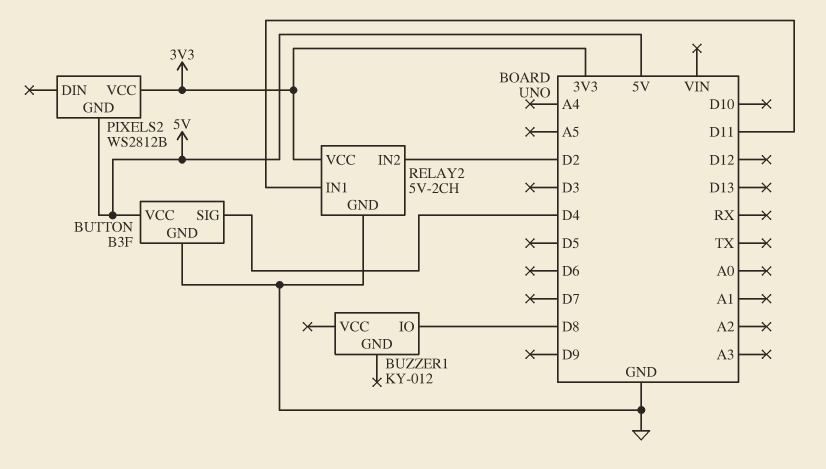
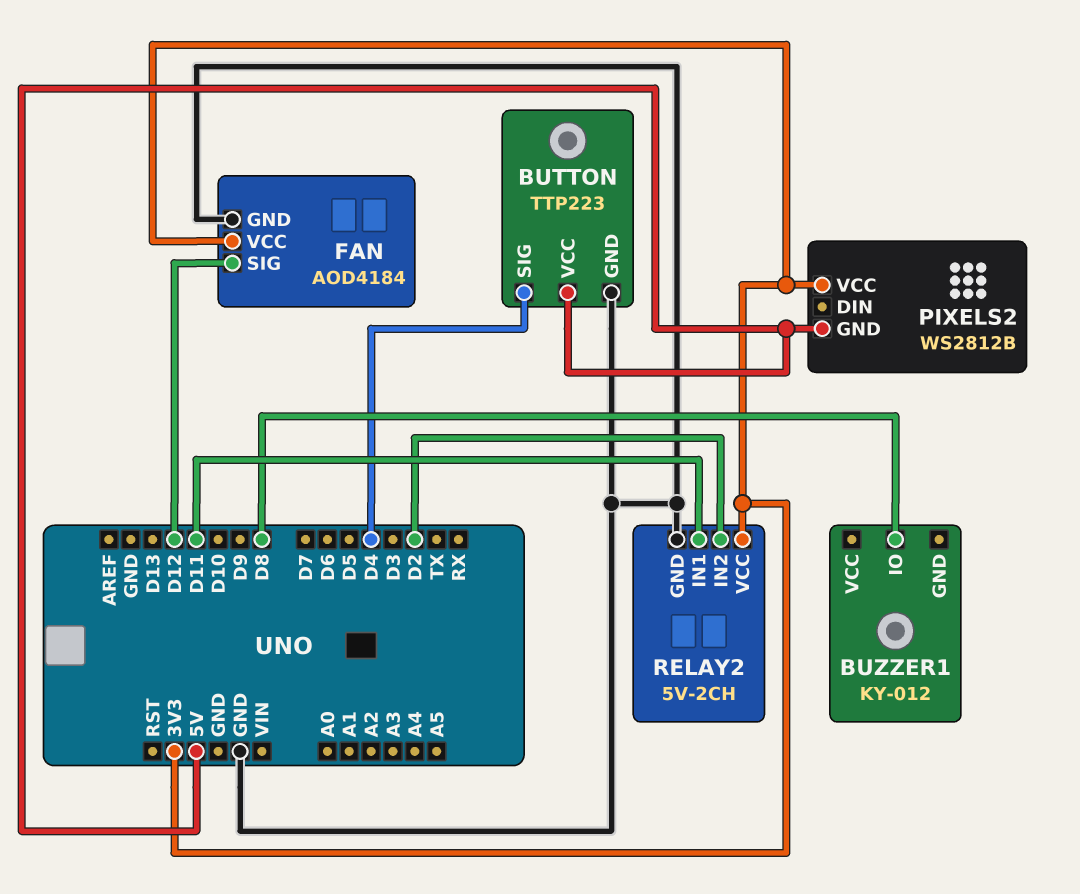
BUTTON: B3F -> TTP223
FAN: none -> AOD4184
FAN pin GND: none -> GND
FAN pin SIG: none -> D12
FAN pin VCC: none -> 3V3

